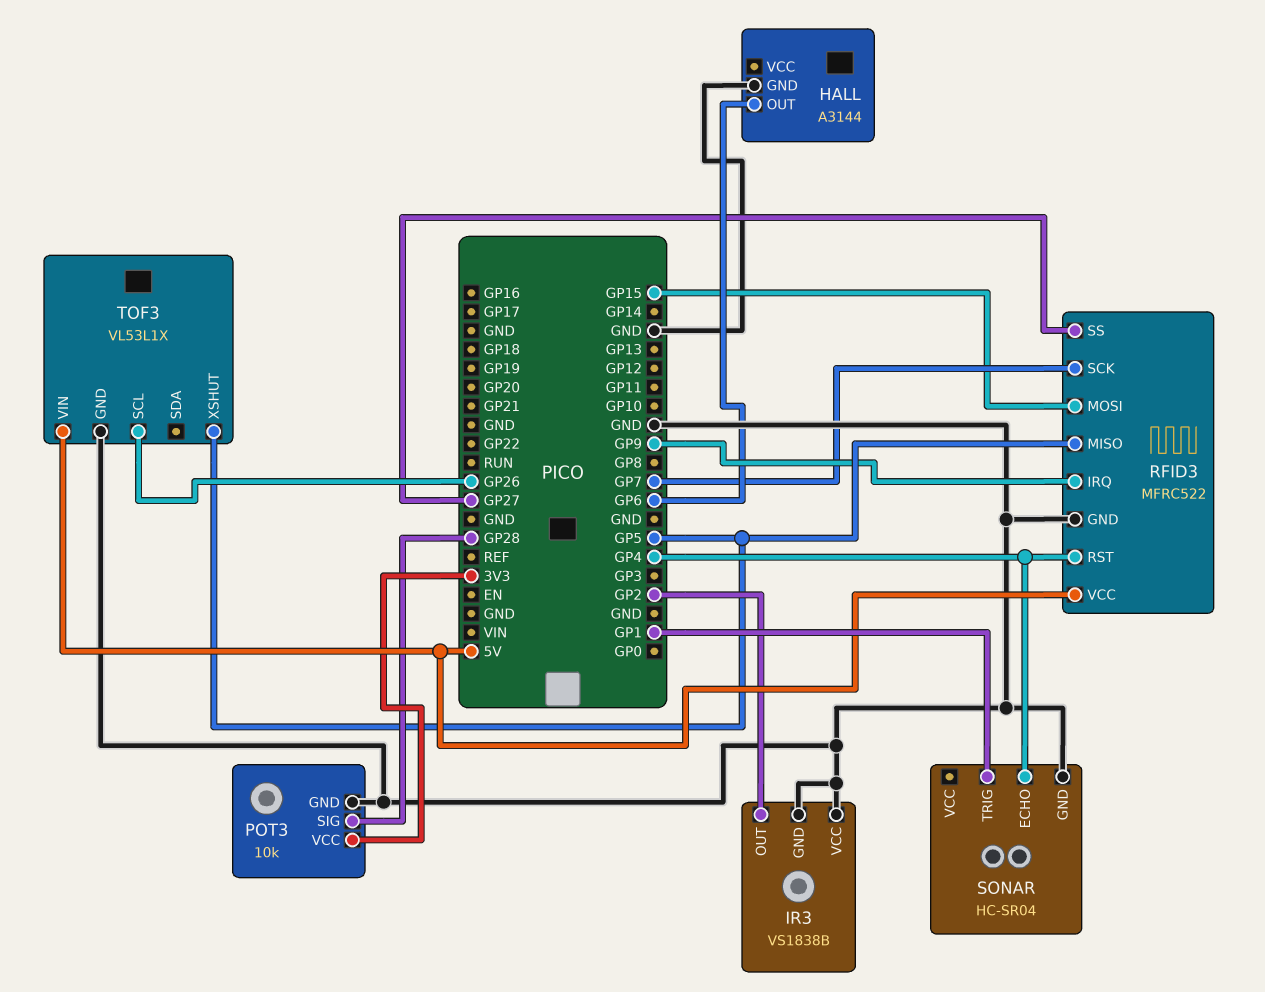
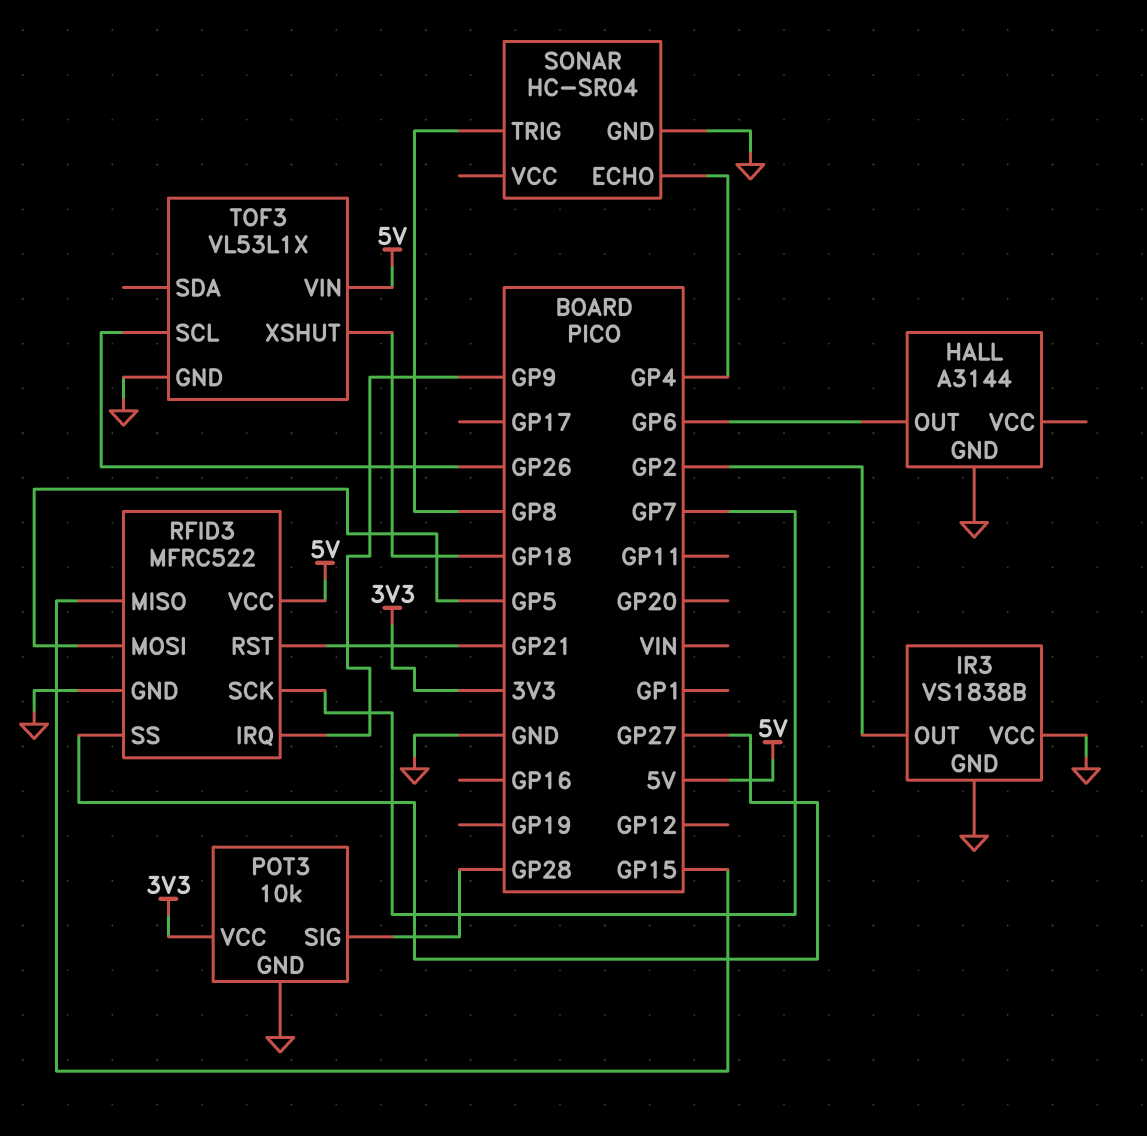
RFID3 pin MISO: GP5 -> GP15
RFID3 pin MOSI: GP15 -> GP5
RFID3 pin RST: GP4 -> GP21
SONAR pin TRIG: GP1 -> GP8
TOF3 pin XSHUT: GP5 -> GP18

